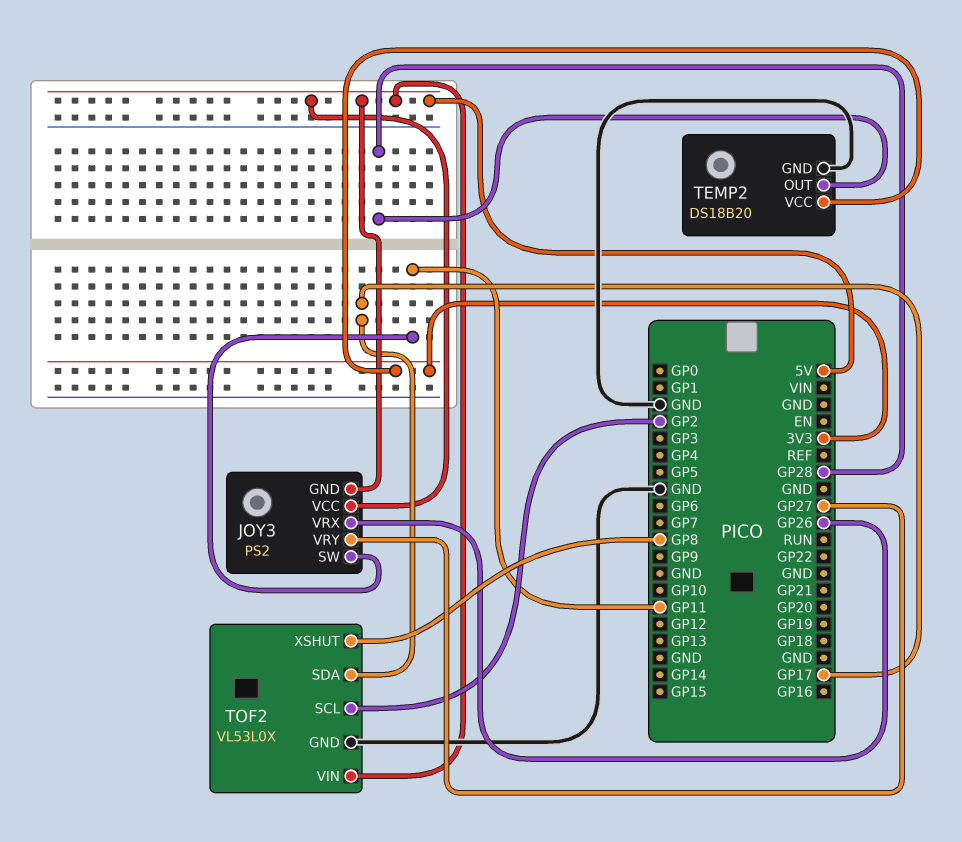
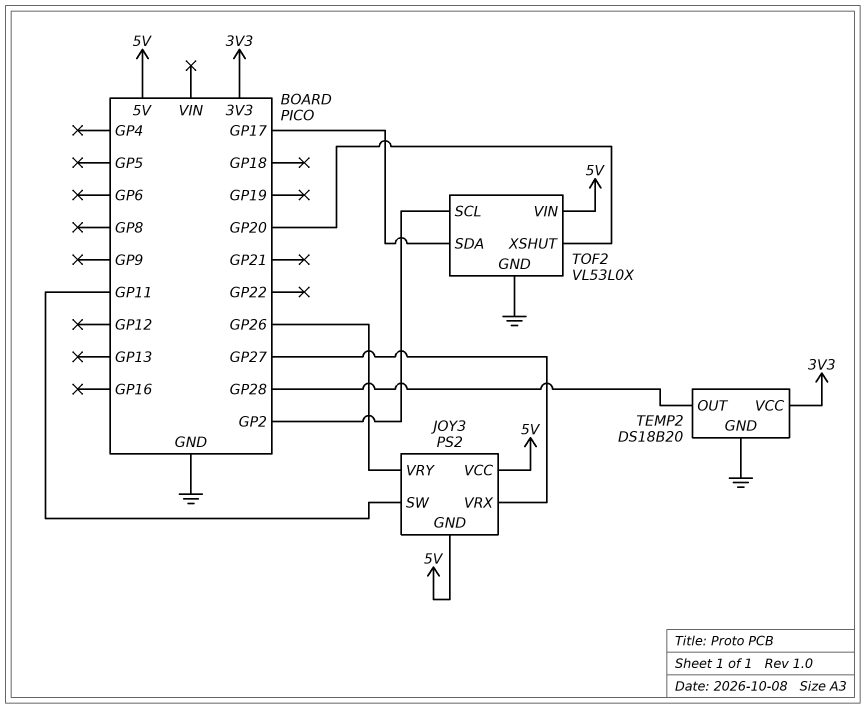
JOY3 pin VRX: GP26 -> GP27
JOY3 pin VRY: GP27 -> GP26
TOF2 pin XSHUT: GP8 -> GP20

